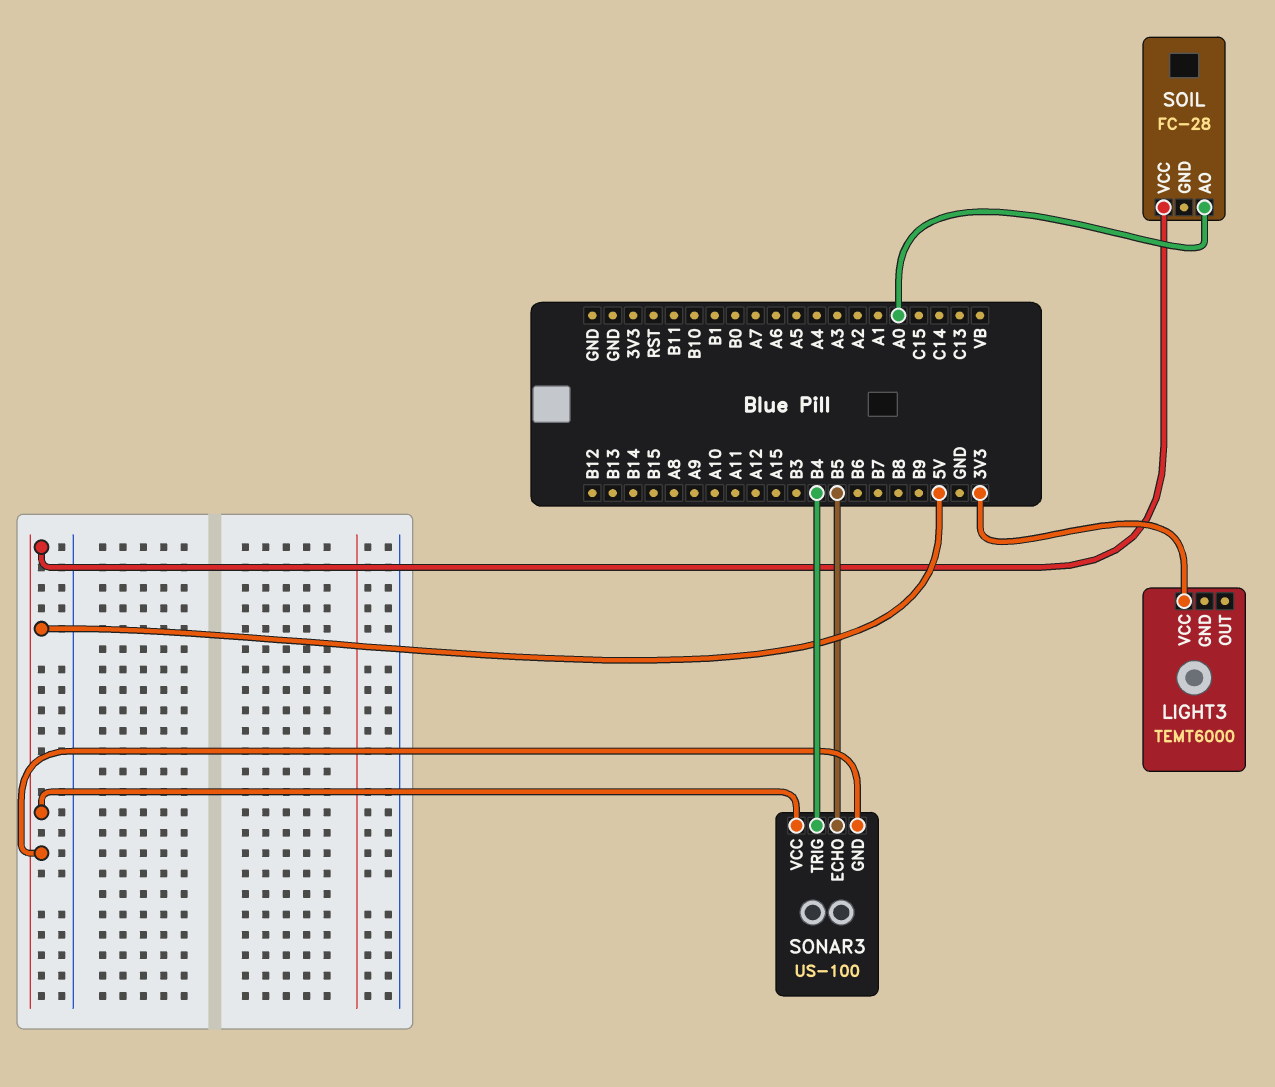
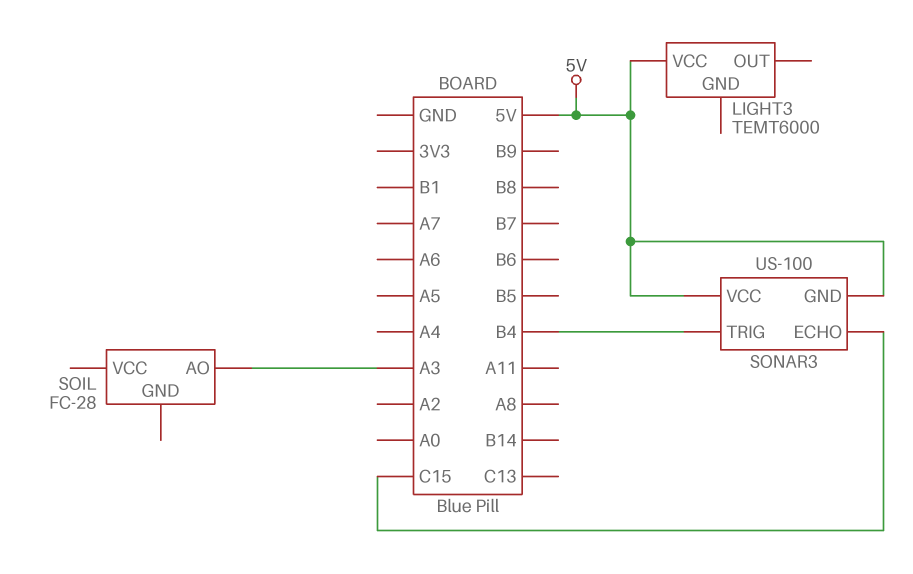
LIGHT3 pin VCC: 3V3 -> 5V
SOIL pin AO: A0 -> A3
SOIL pin VCC: 5V -> none
SONAR3 pin ECHO: B5 -> C15

